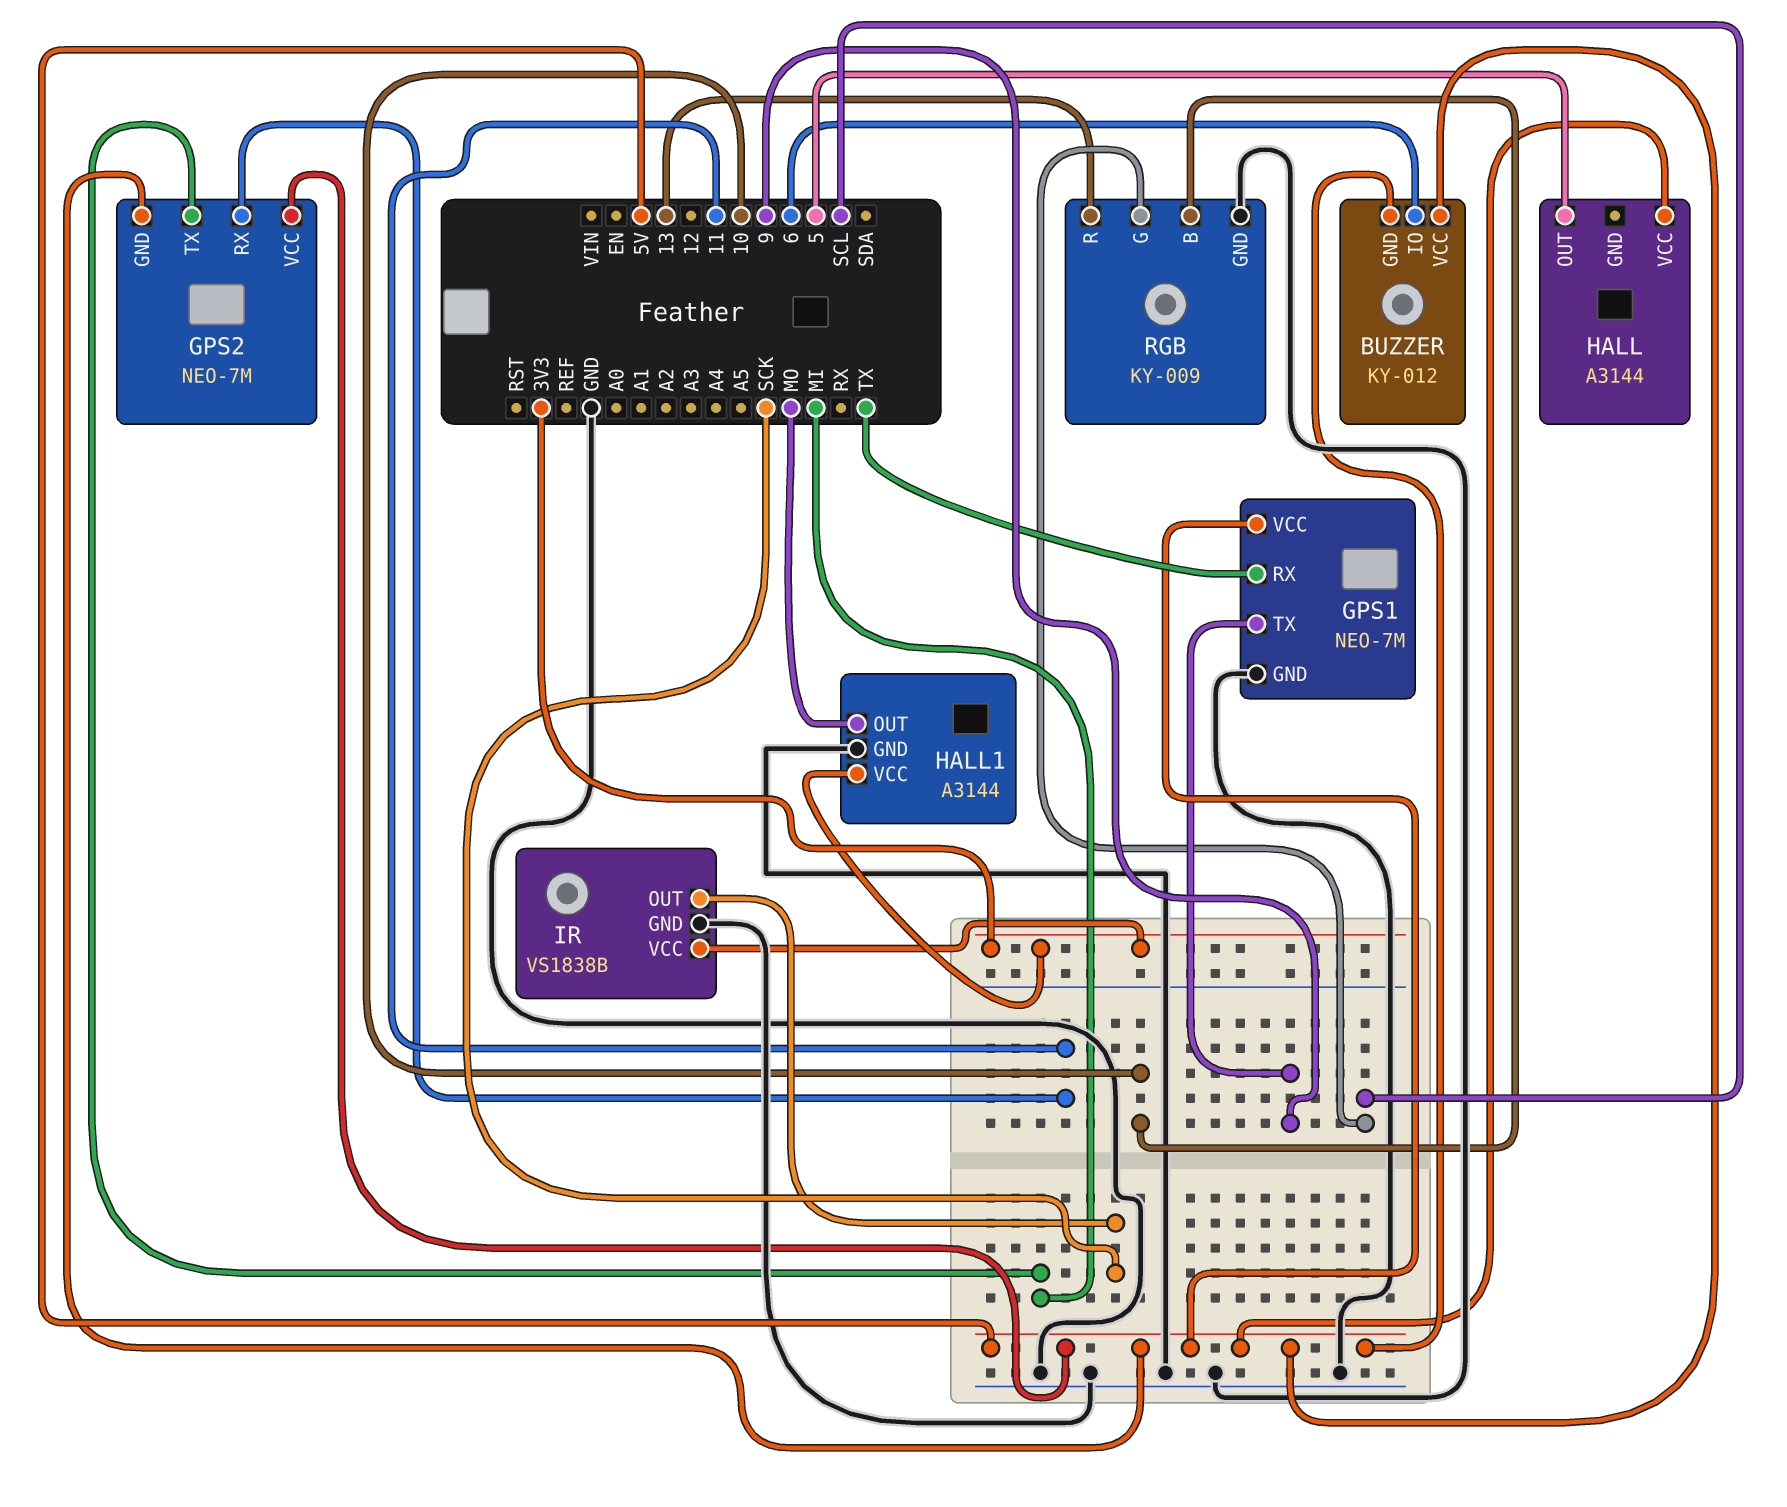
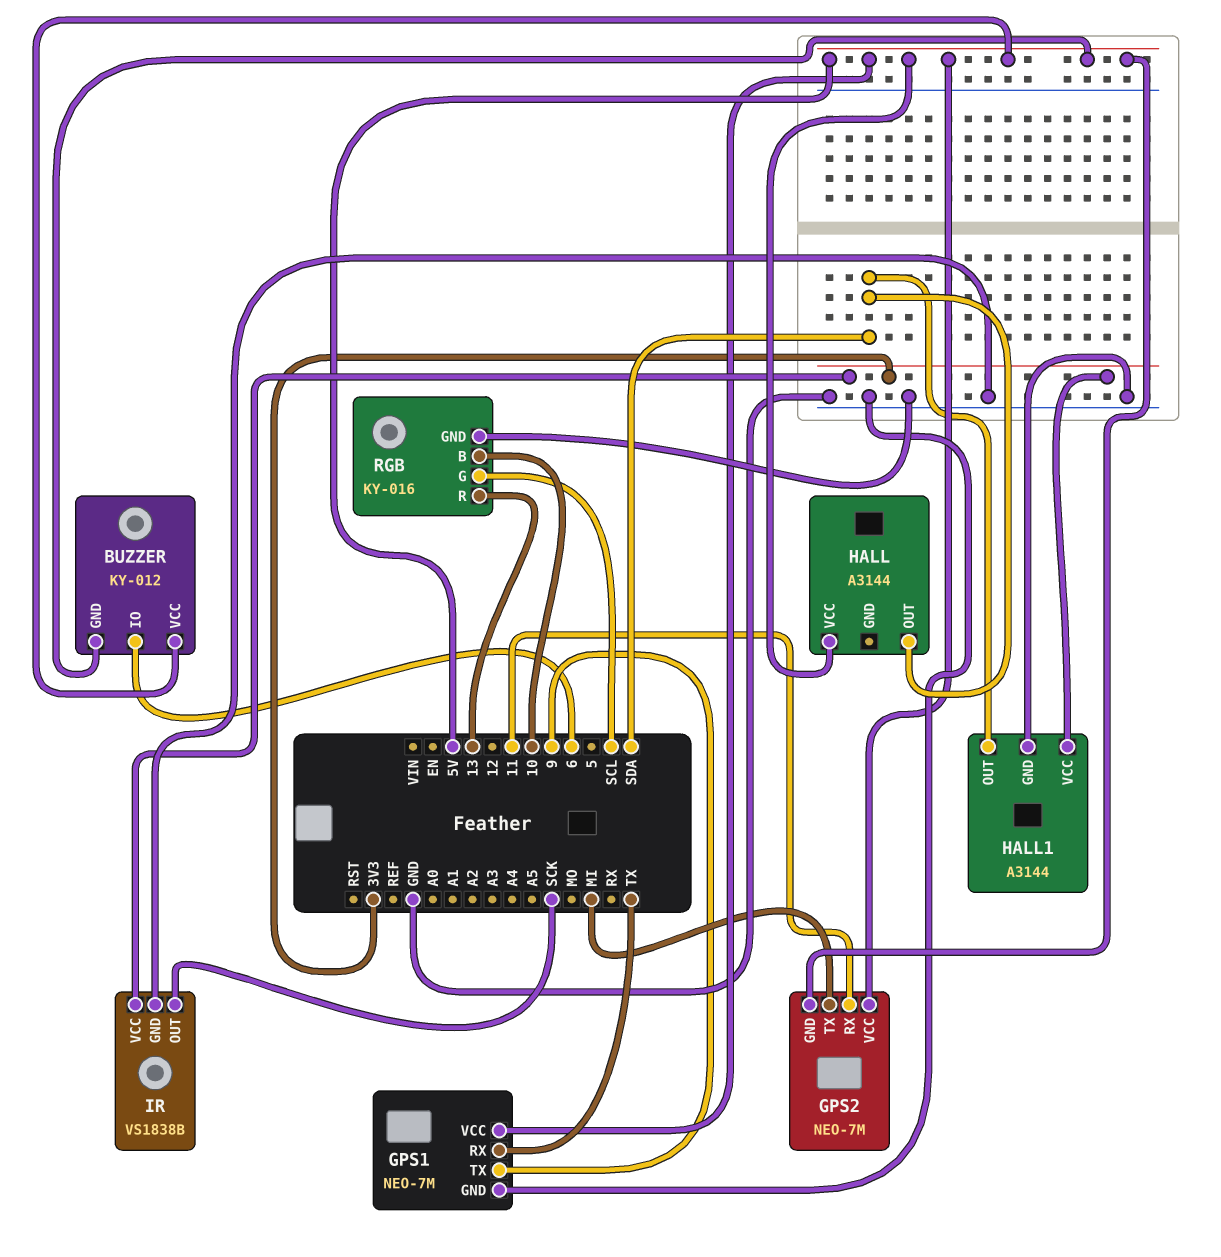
HALL pin OUT: 5 -> SDA
HALL1 pin OUT: MO -> SDA
RGB: KY-009 -> KY-016

